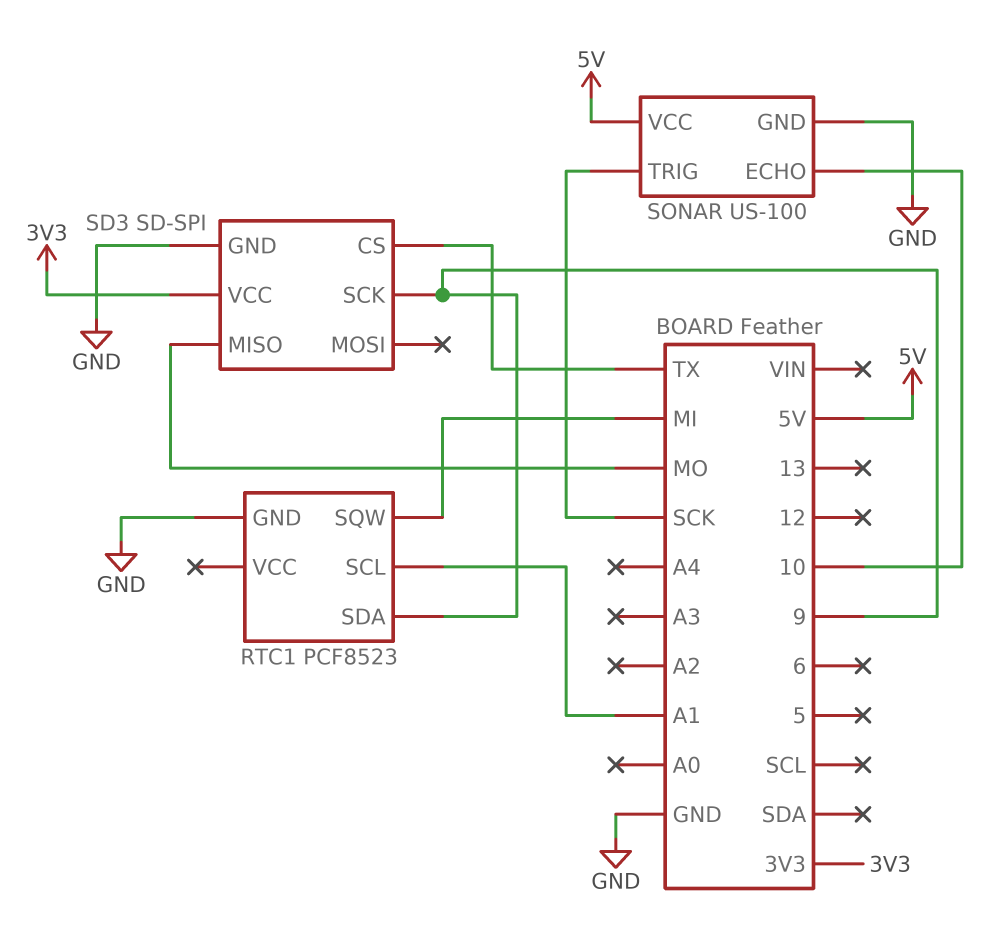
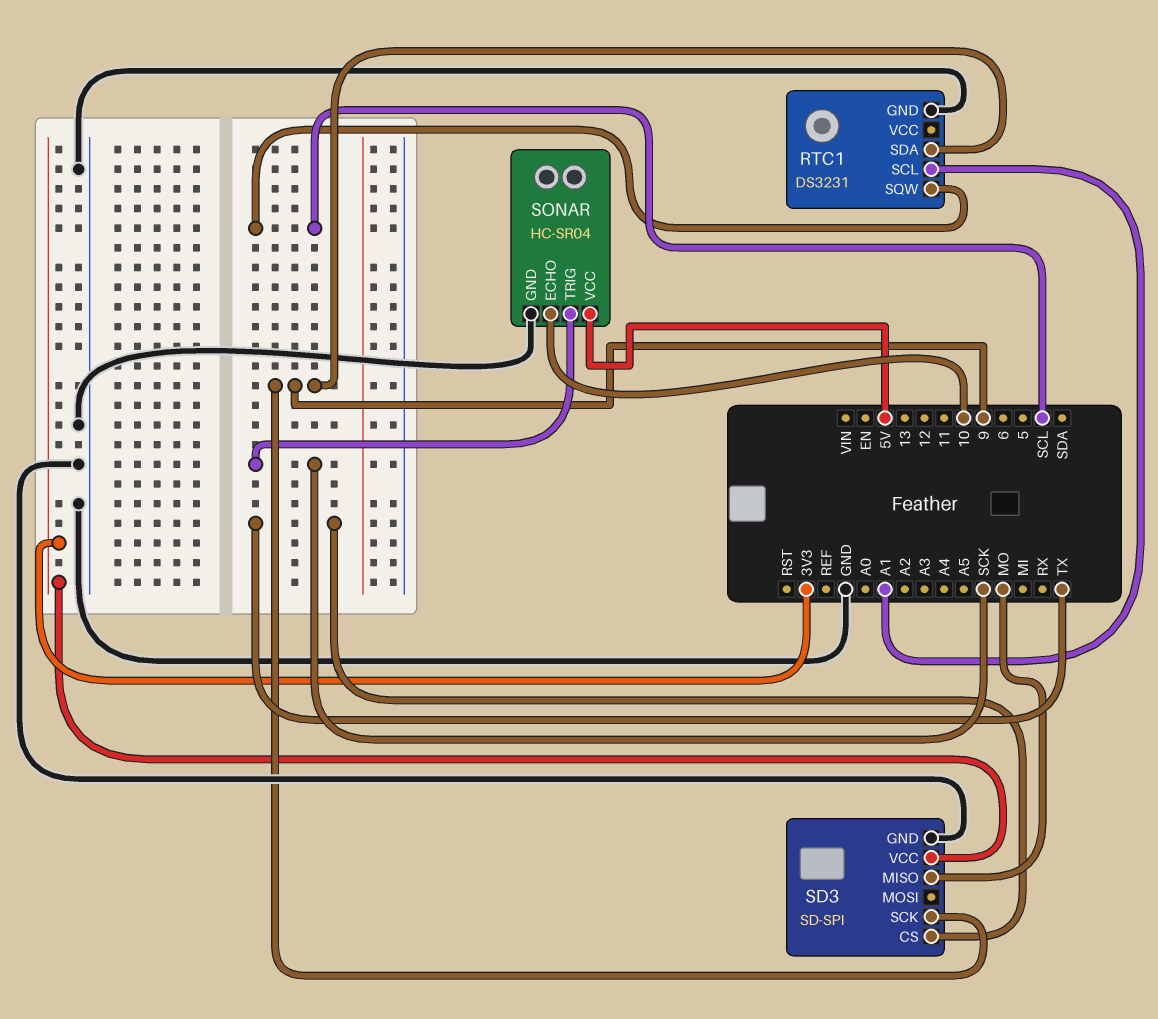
RTC1: PCF8523 -> DS3231
RTC1 pin SQW: MI -> SCL
SONAR: US-100 -> HC-SR04

